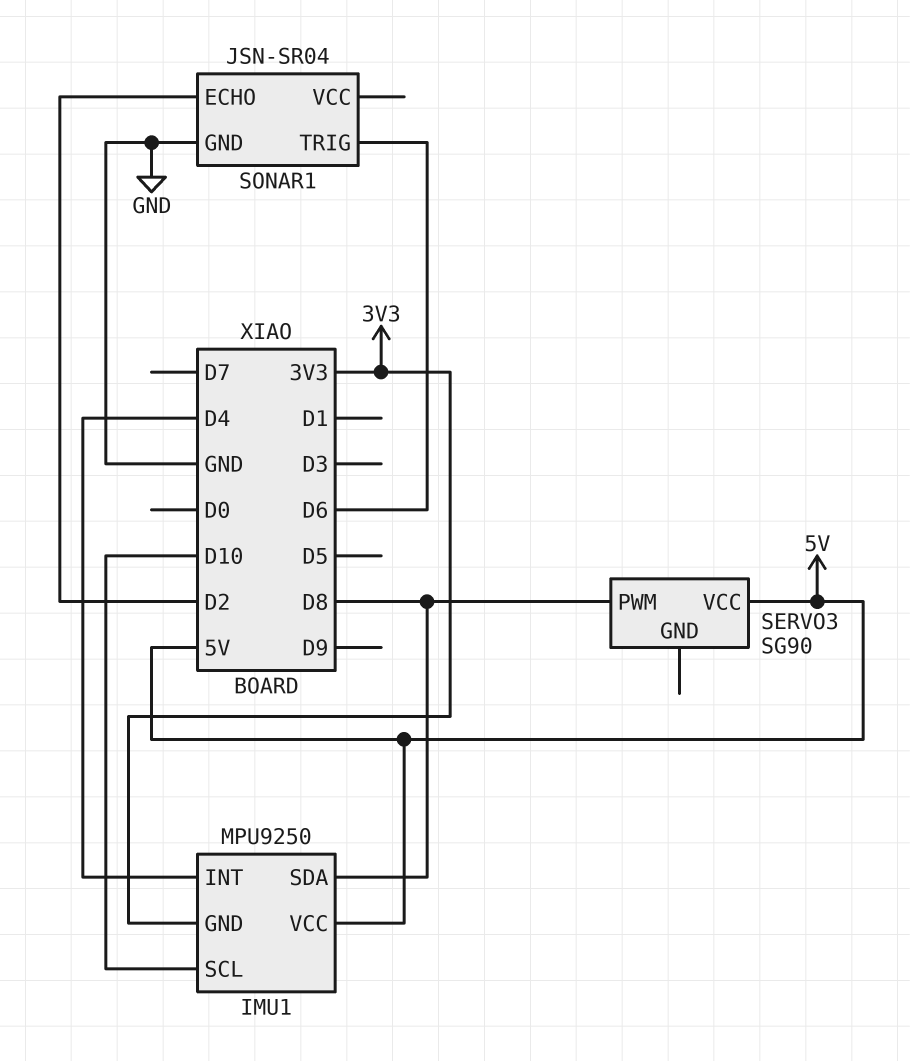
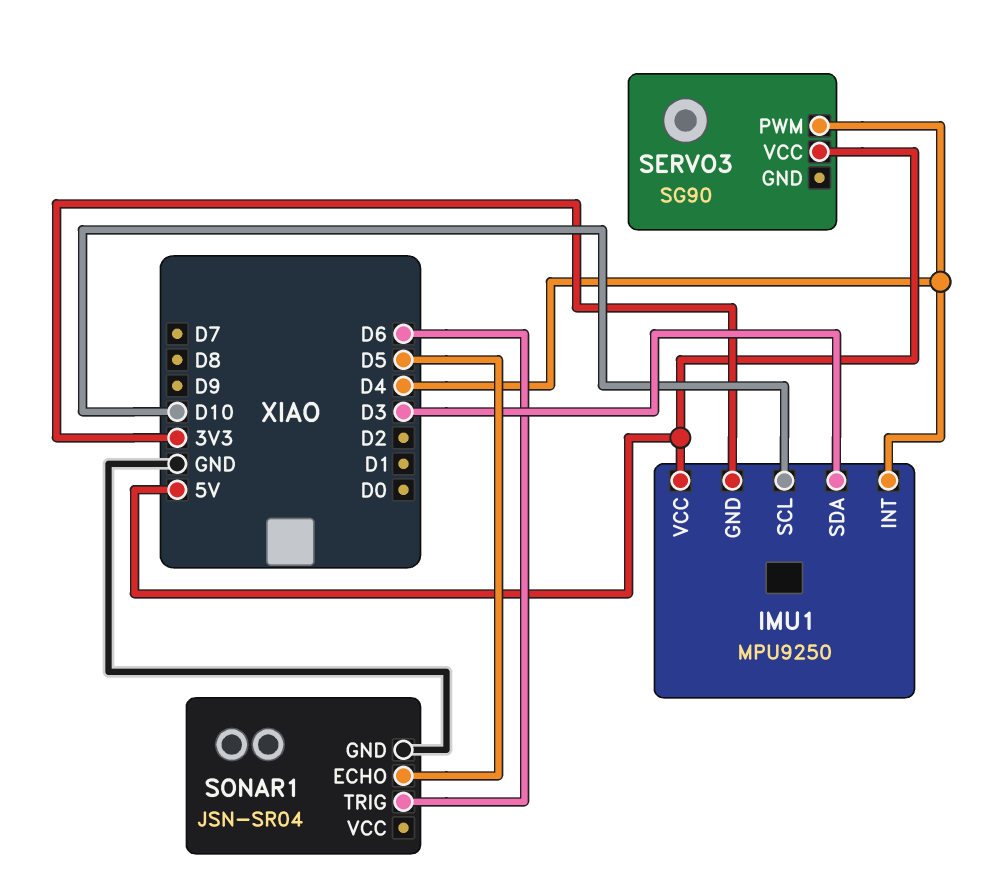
IMU1 pin SDA: D8 -> D3
SERVO3 pin PWM: D8 -> D4
SONAR1 pin ECHO: D2 -> D5

